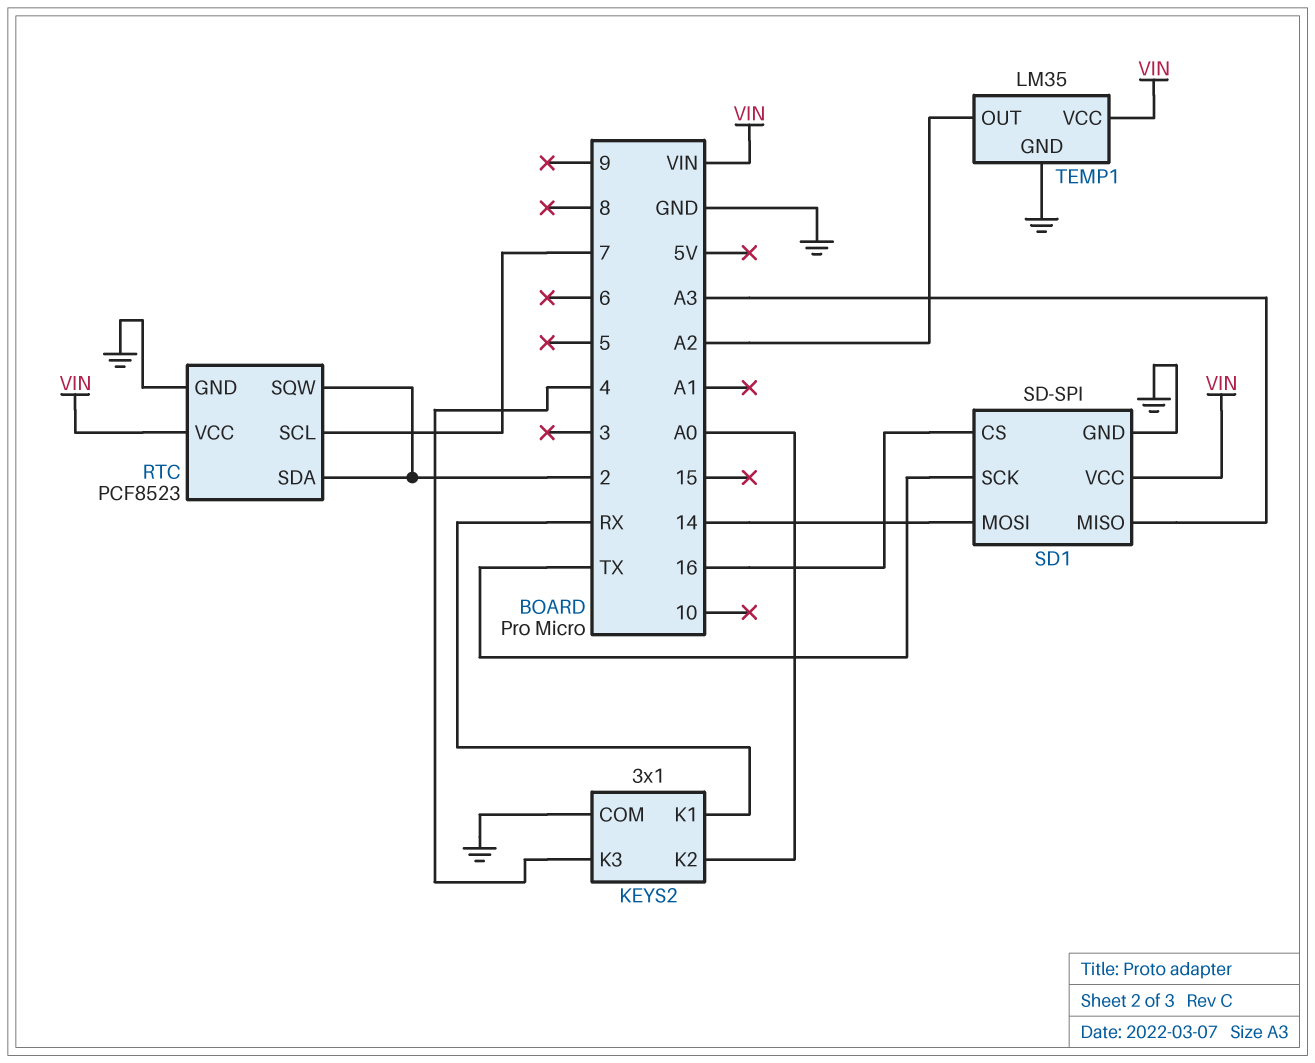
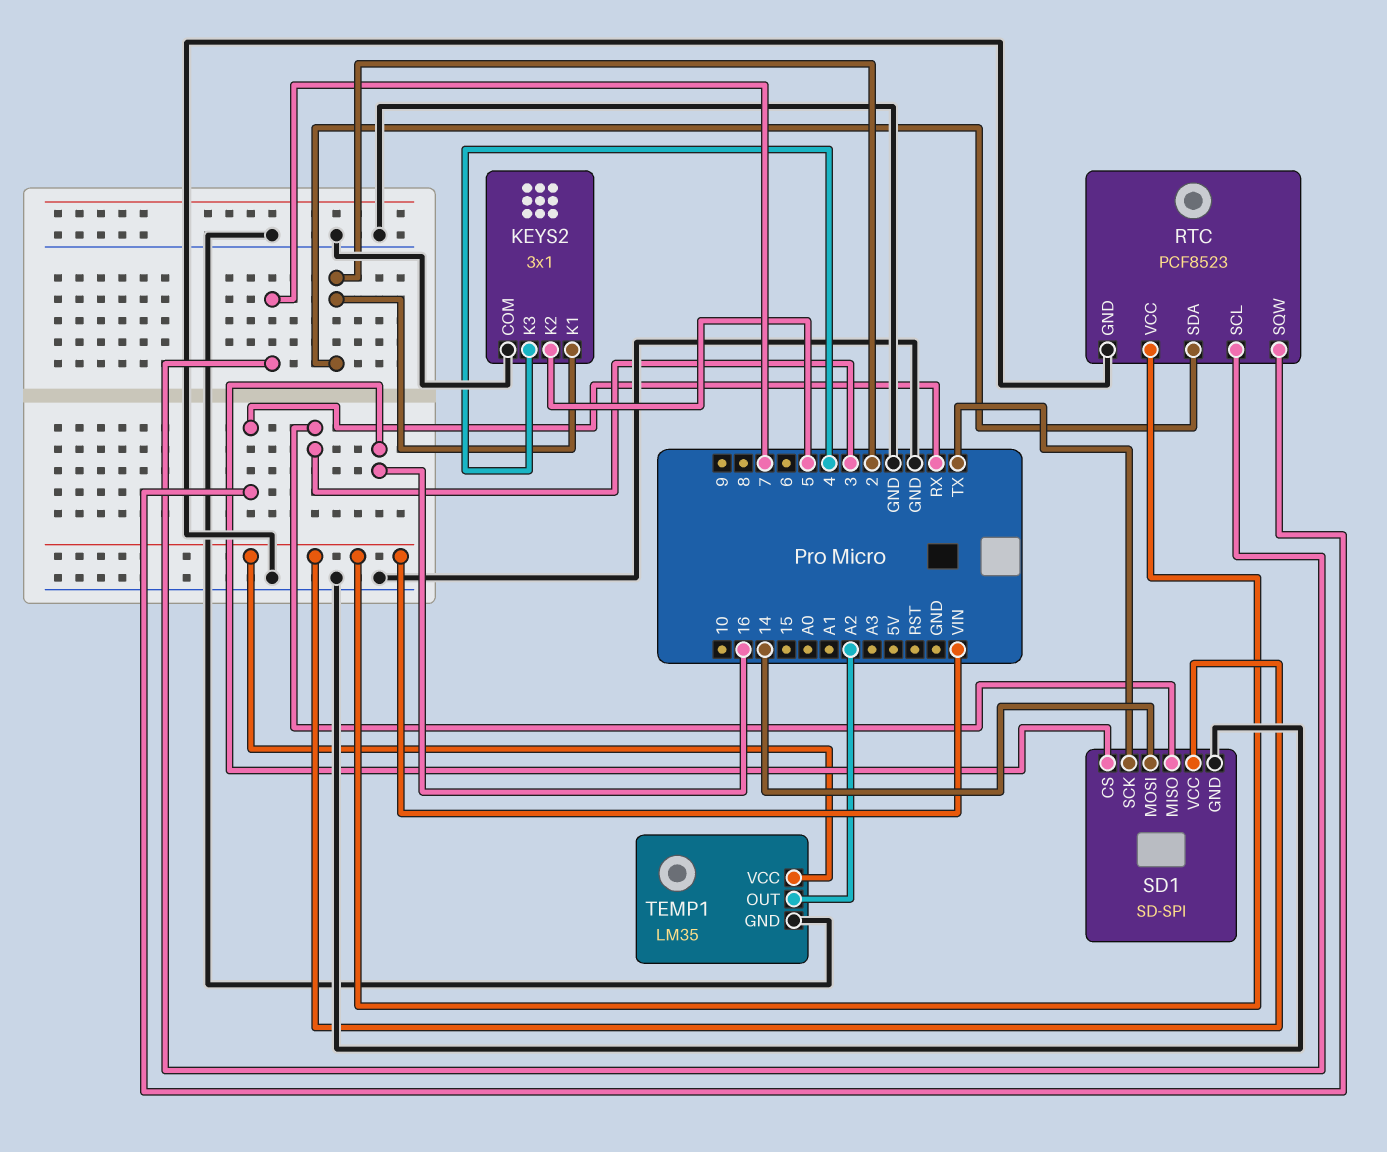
KEYS2 pin K1: RX -> 2
KEYS2 pin K2: A0 -> 5
RTC pin SQW: 2 -> RX
SD1 pin MISO: A3 -> 3

